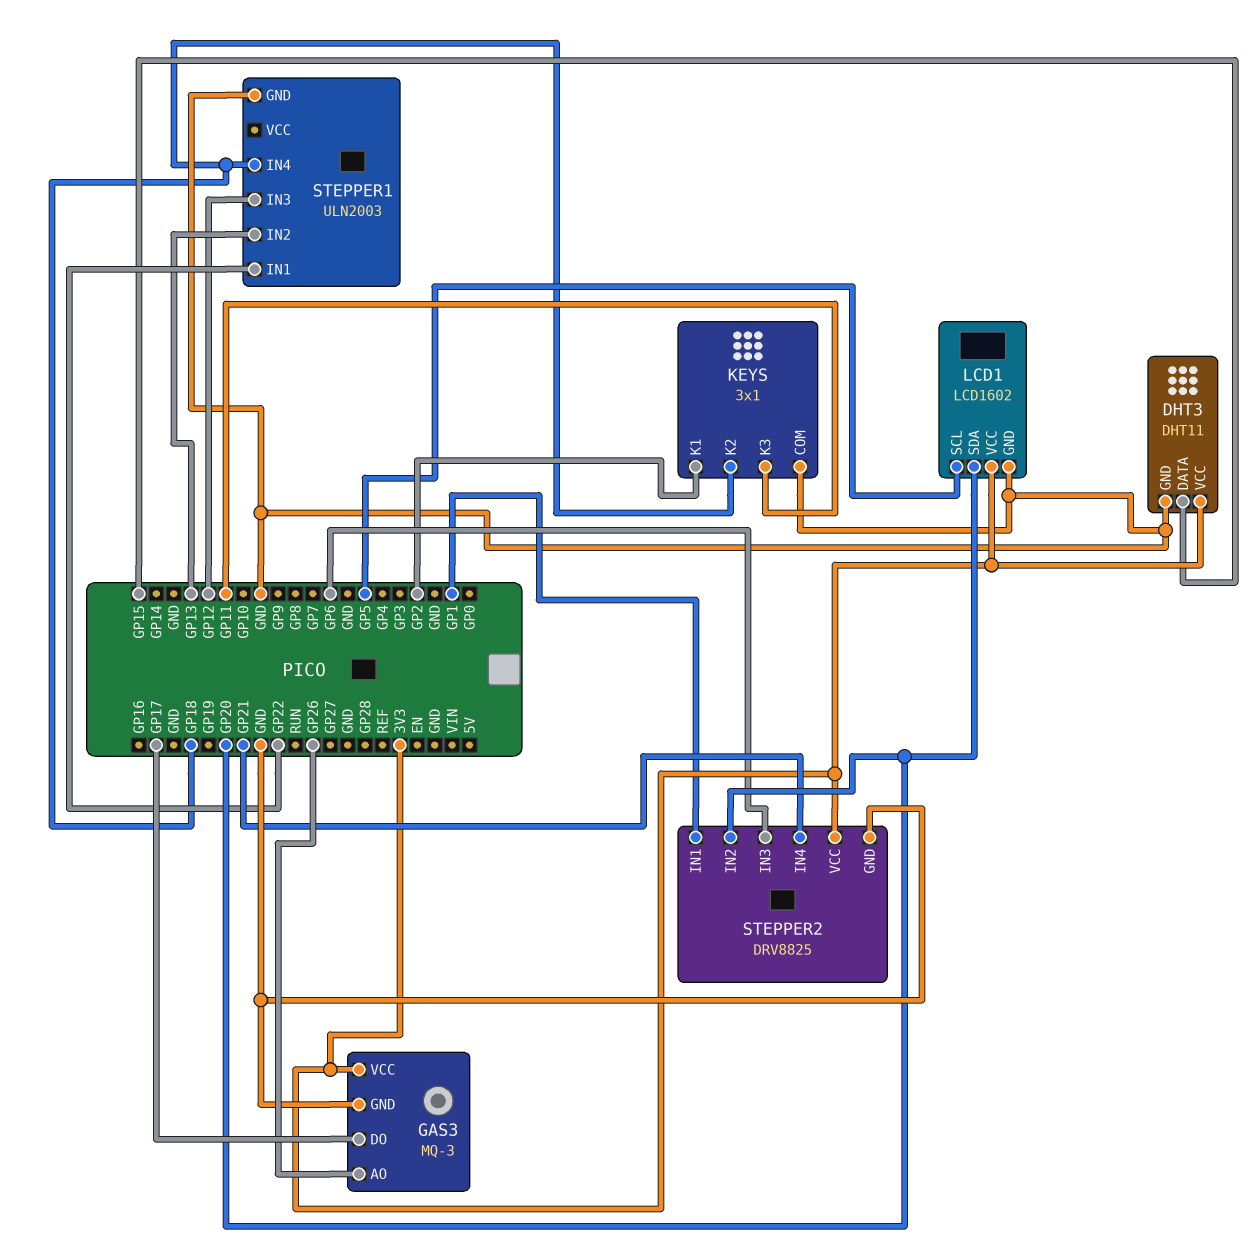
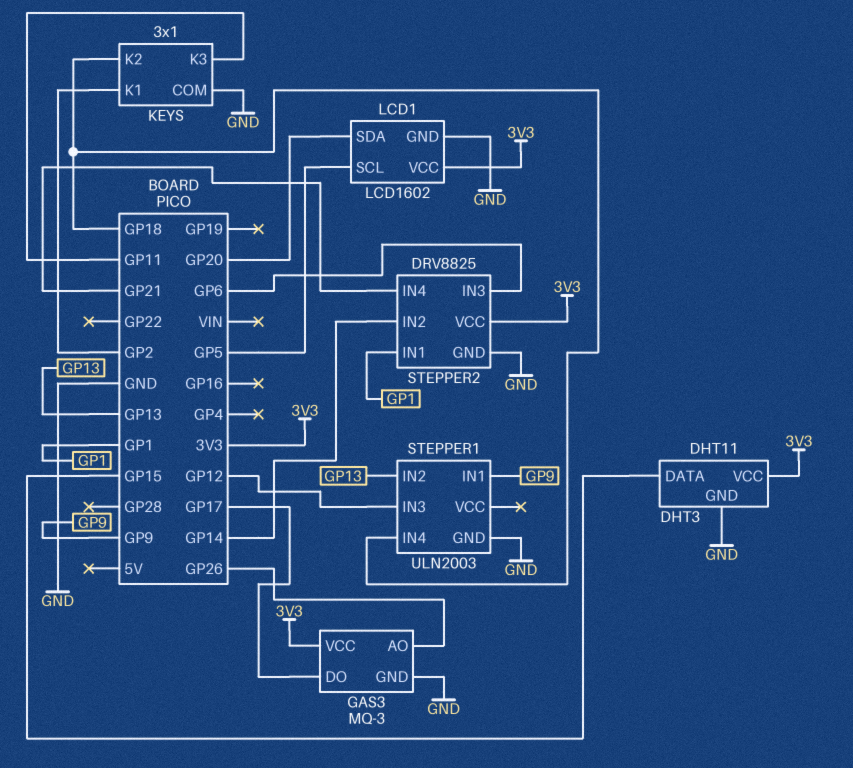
STEPPER1 pin IN1: GP22 -> GP9
STEPPER2 pin IN2: GP20 -> GP14

